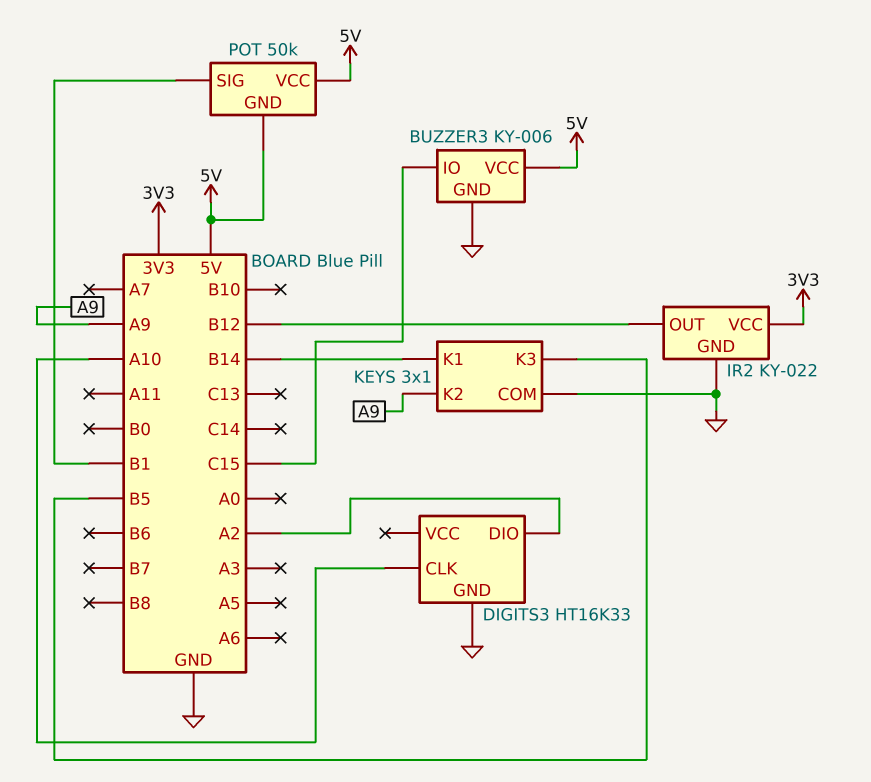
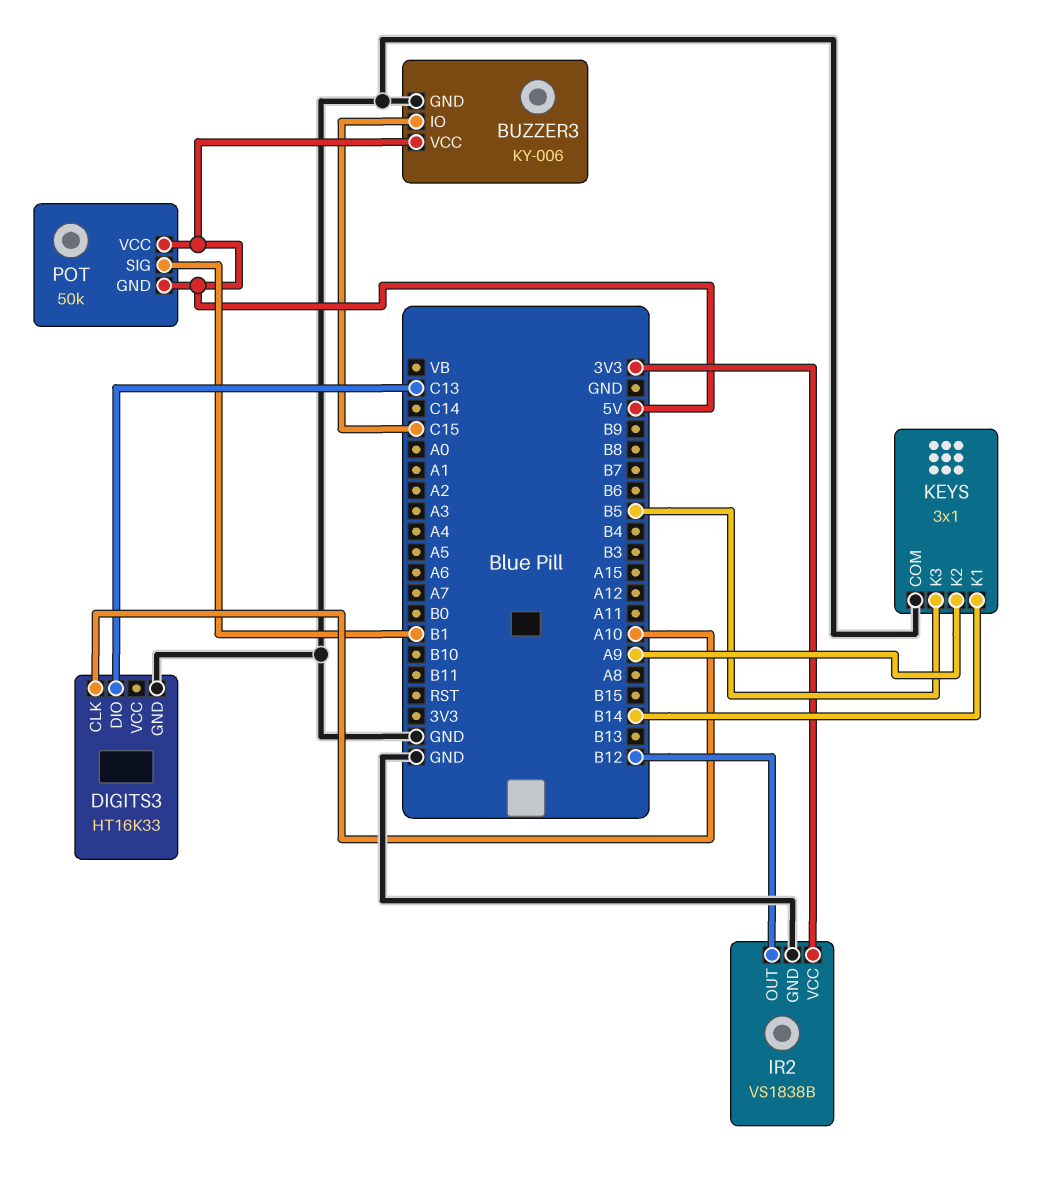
DIGITS3 pin DIO: A2 -> C13
IR2: KY-022 -> VS1838B

